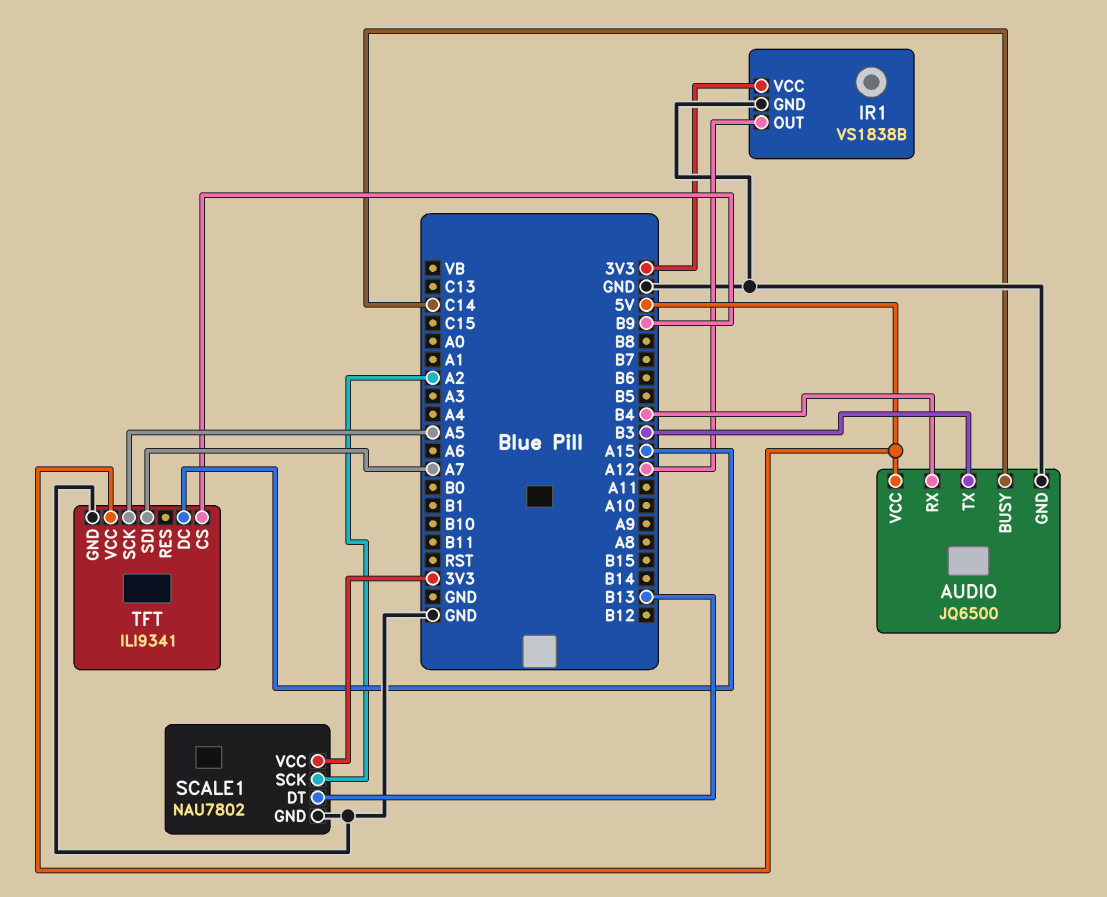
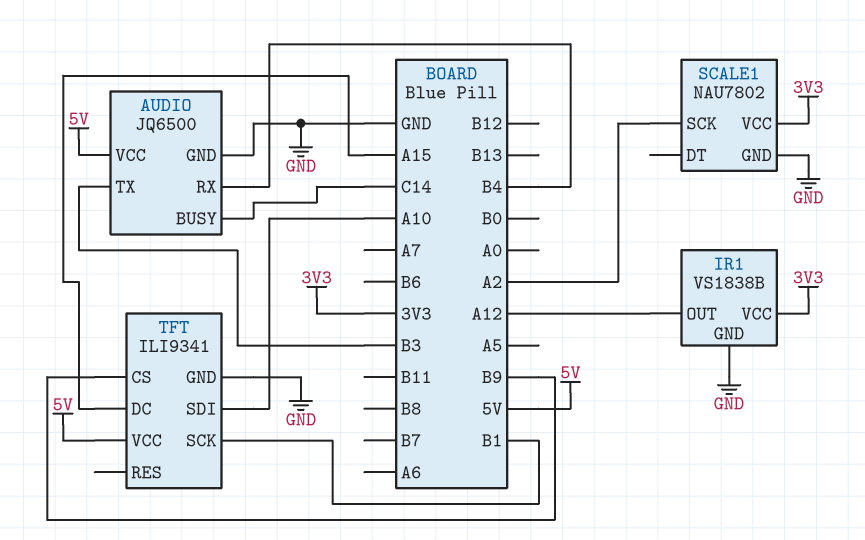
SCALE1 pin DT: B13 -> none
TFT pin SCK: A5 -> B1
TFT pin SDI: A7 -> A10

